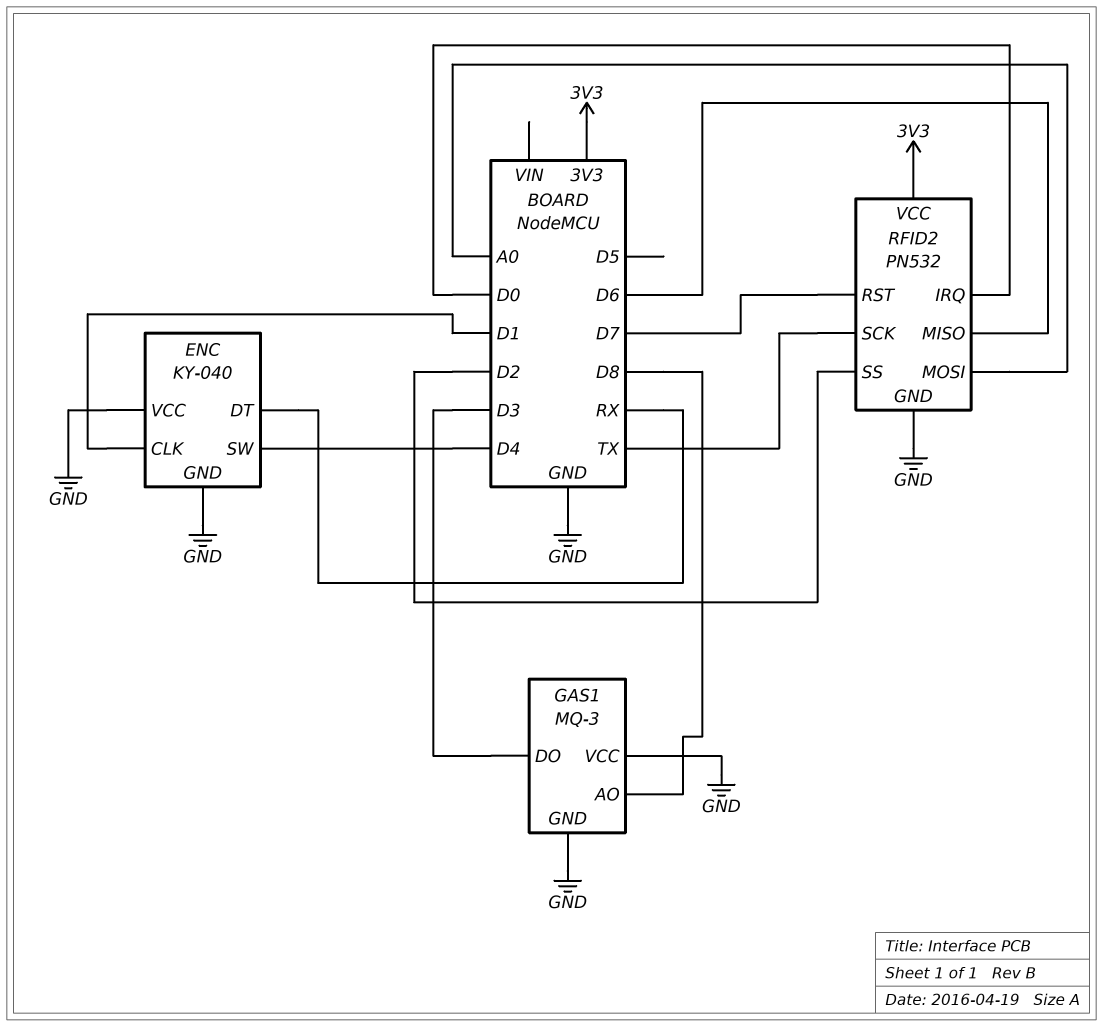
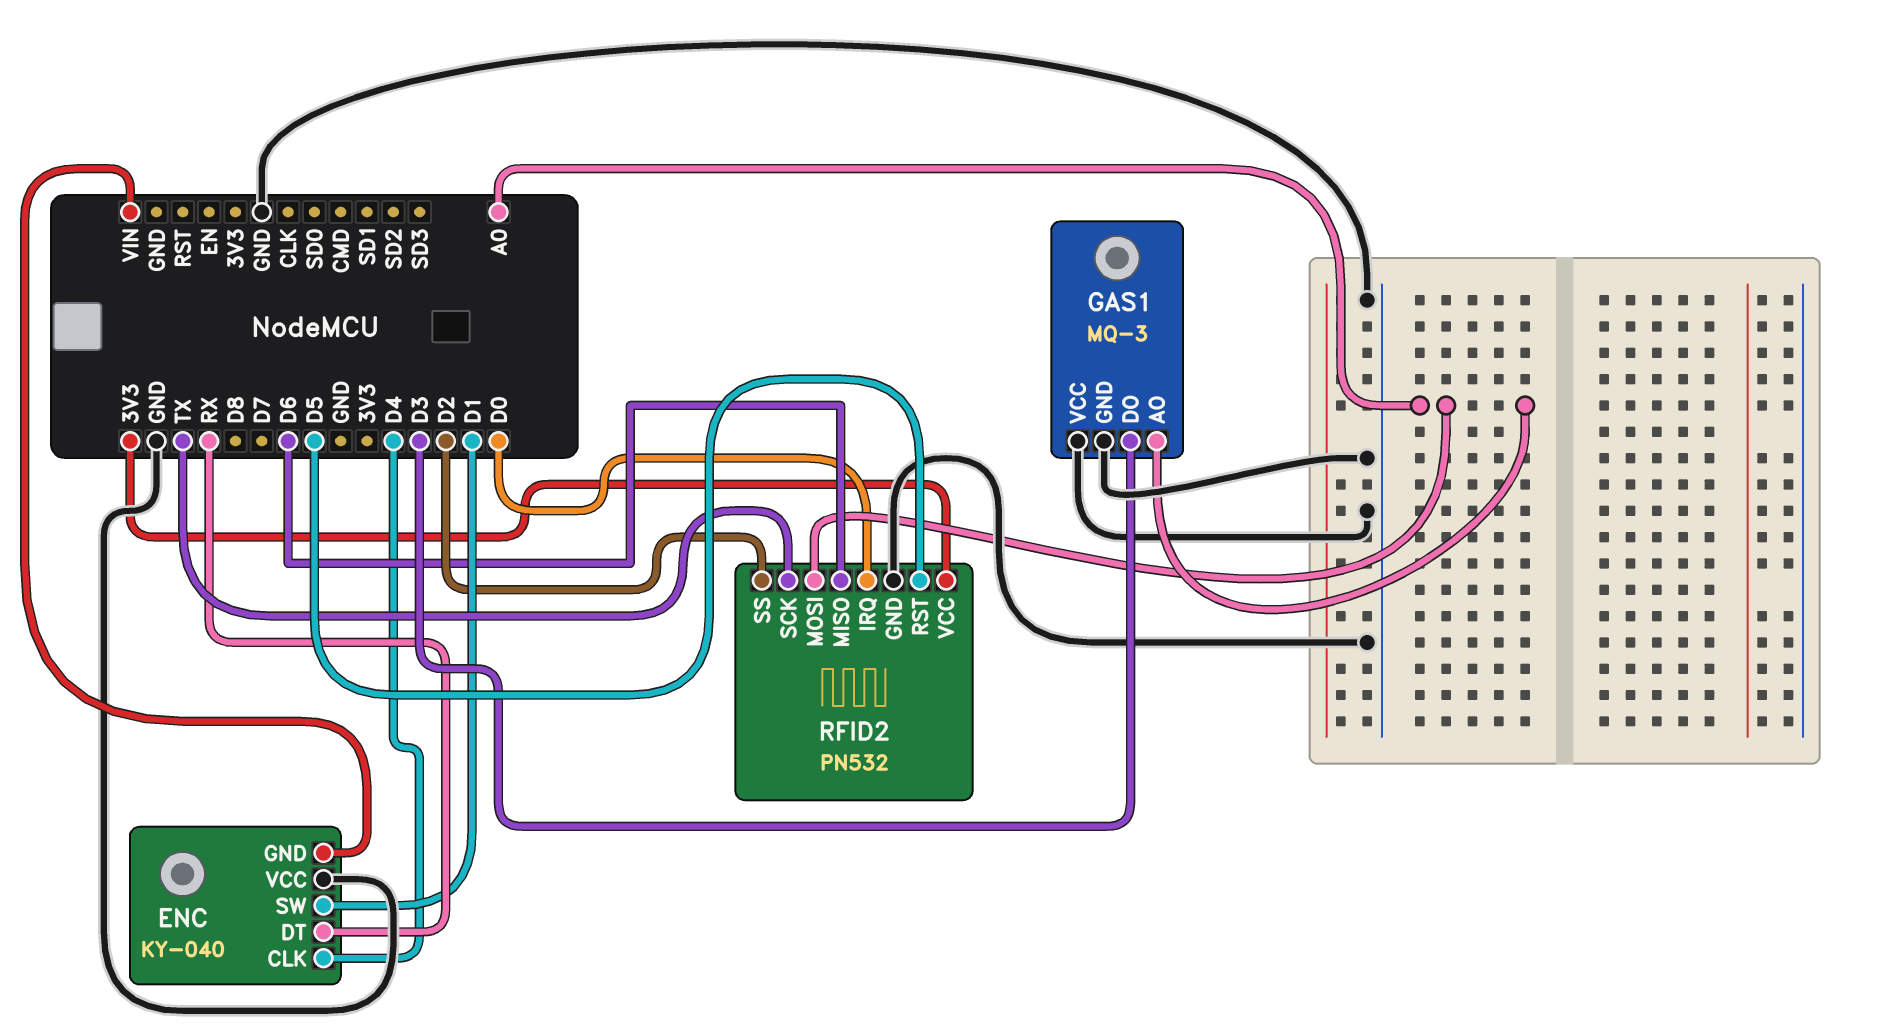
ENC pin CLK: D1 -> D4
ENC pin GND: GND -> VIN
ENC pin SW: D4 -> D1
GAS1 pin AO: D8 -> A0
RFID2 pin RST: D7 -> D5

